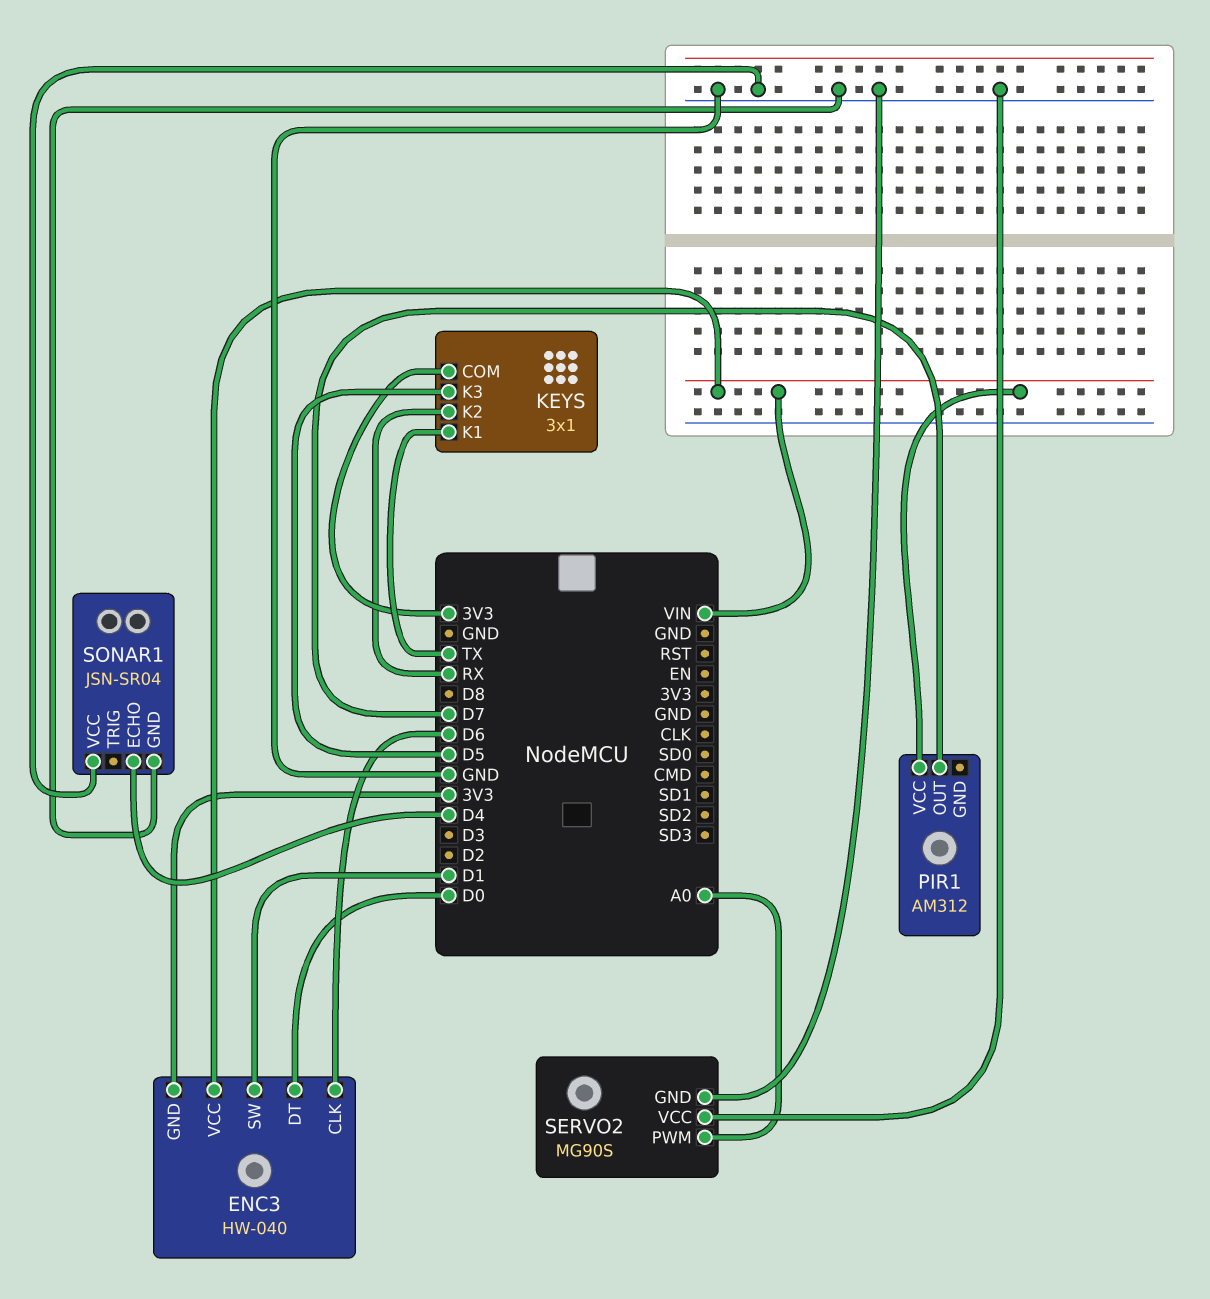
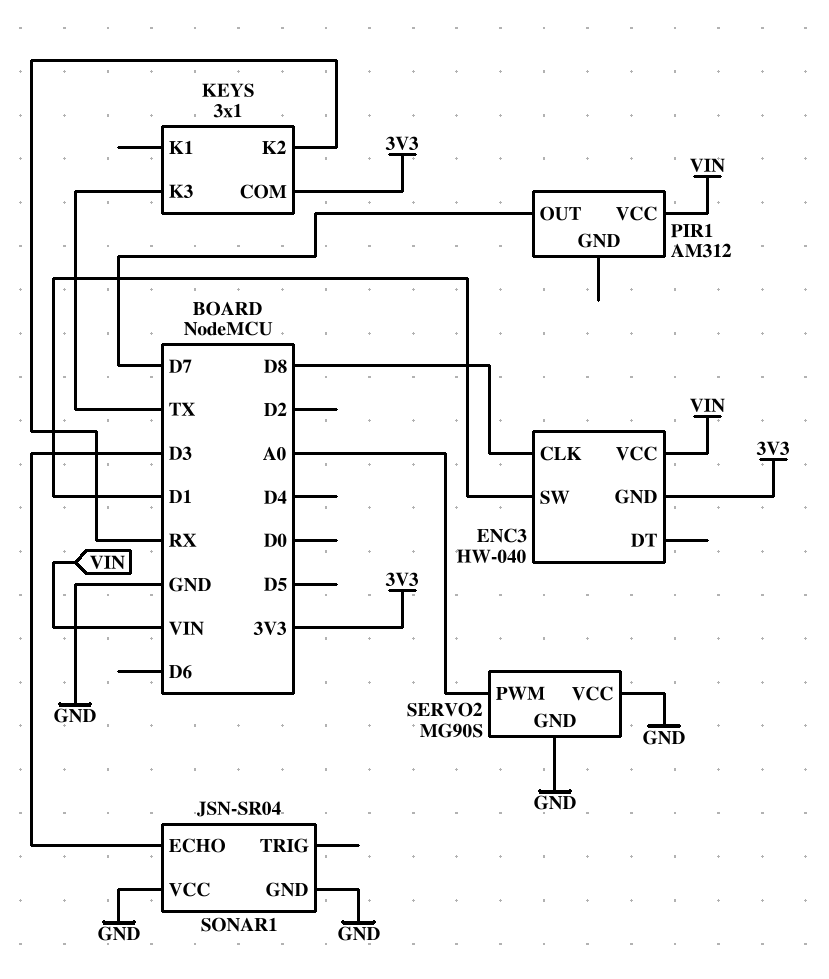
ENC3 pin CLK: D6 -> D8
ENC3 pin DT: D0 -> none
KEYS pin K1: TX -> none
KEYS pin K3: D5 -> TX
SONAR1 pin ECHO: D4 -> D3

